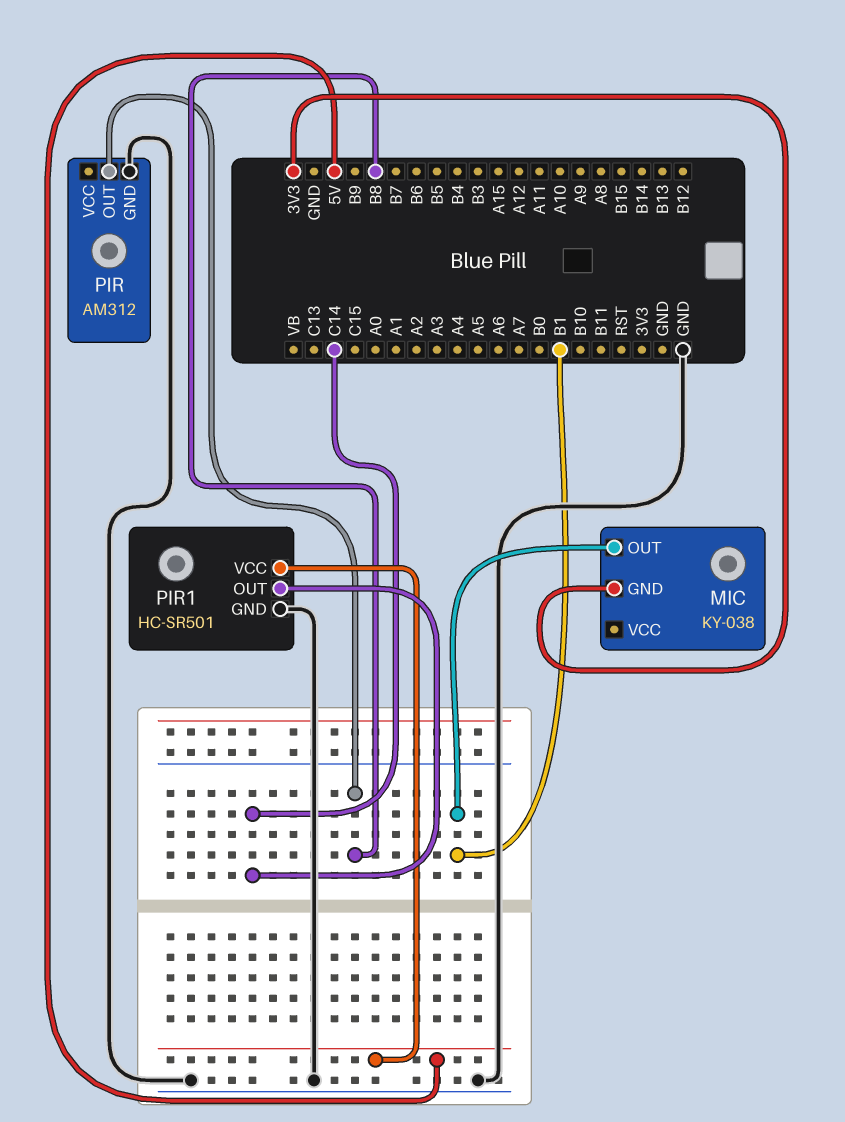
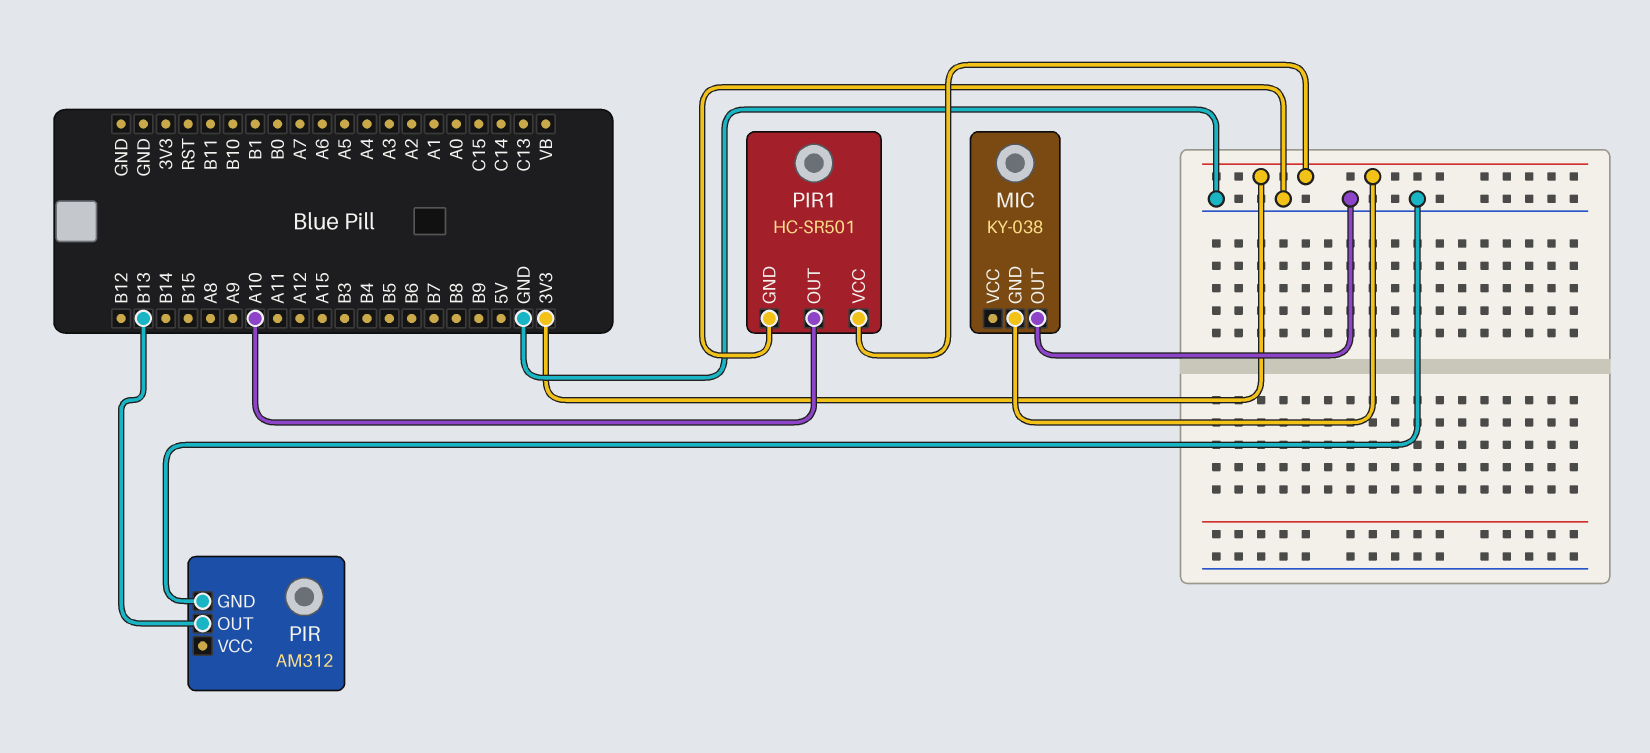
MIC pin OUT: B1 -> GND
PIR pin OUT: B8 -> B13
PIR1 pin OUT: C14 -> A10
PIR1 pin VCC: 5V -> 3V3

